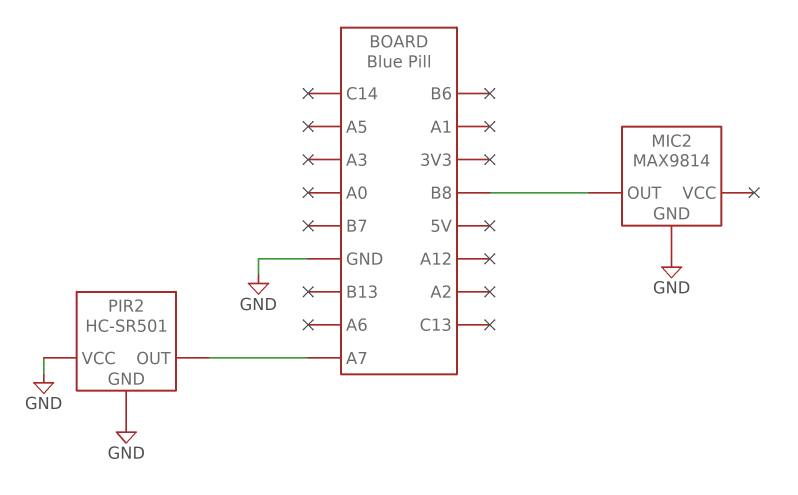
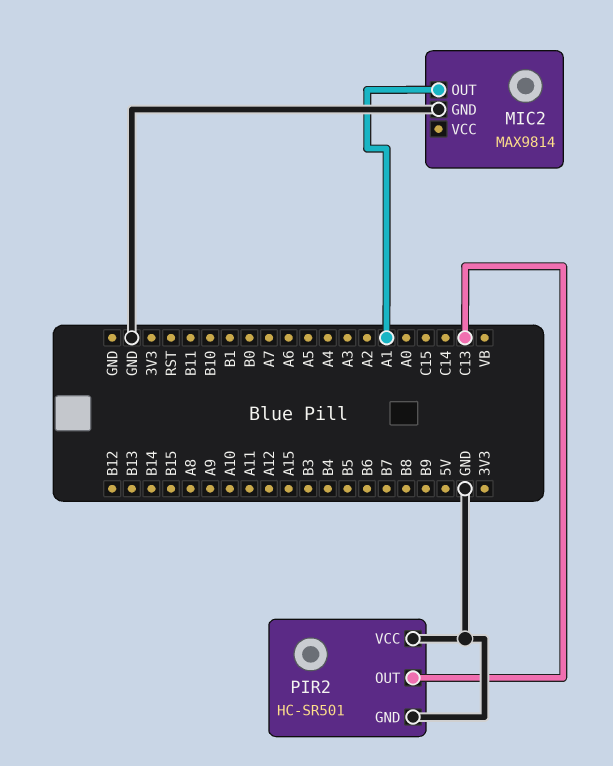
MIC2 pin OUT: B8 -> A1
PIR2 pin OUT: A7 -> C13

